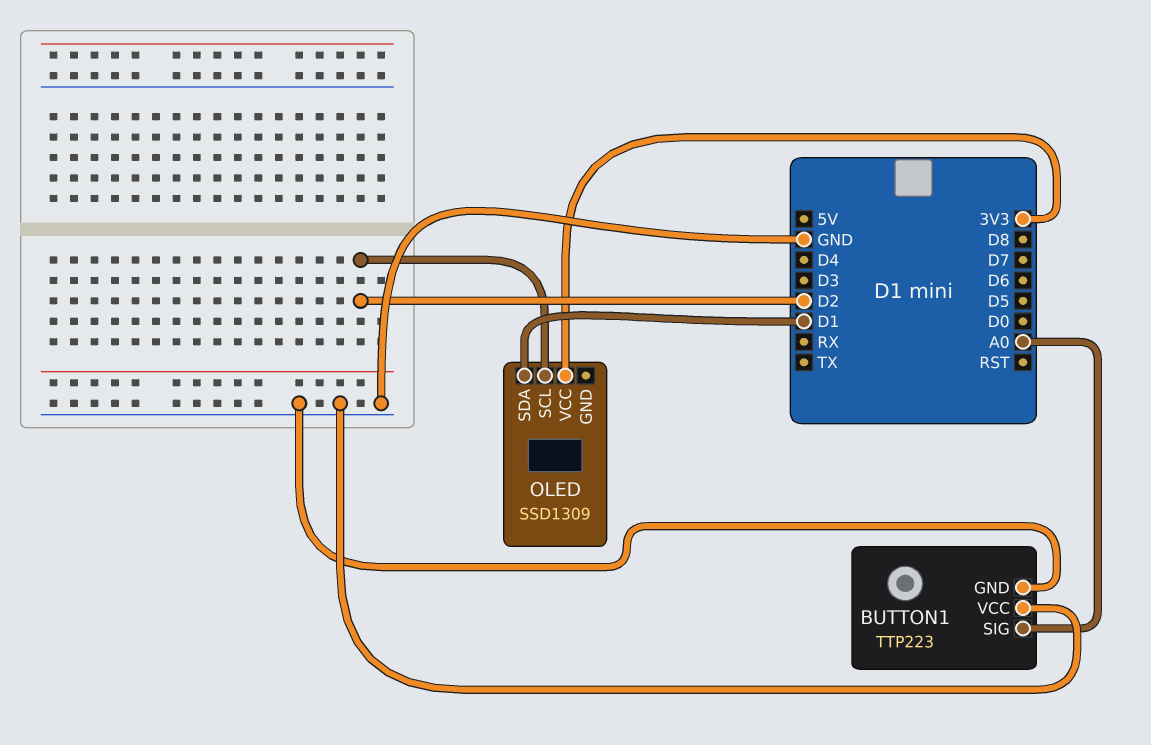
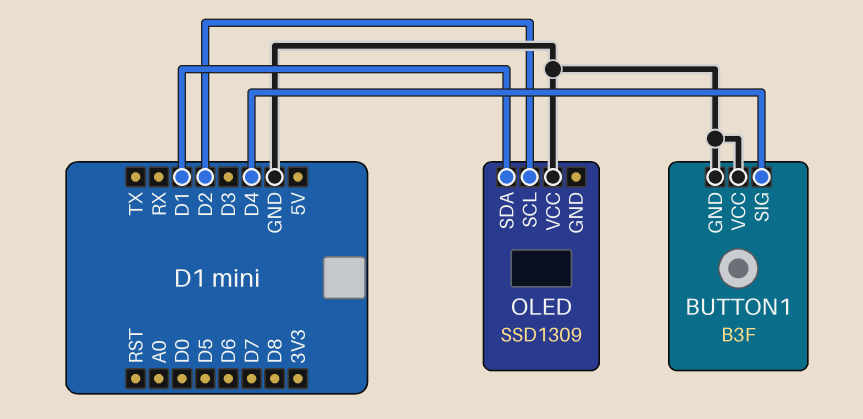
BUTTON1: TTP223 -> B3F
BUTTON1 pin SIG: A0 -> D4
OLED pin VCC: 3V3 -> GND

